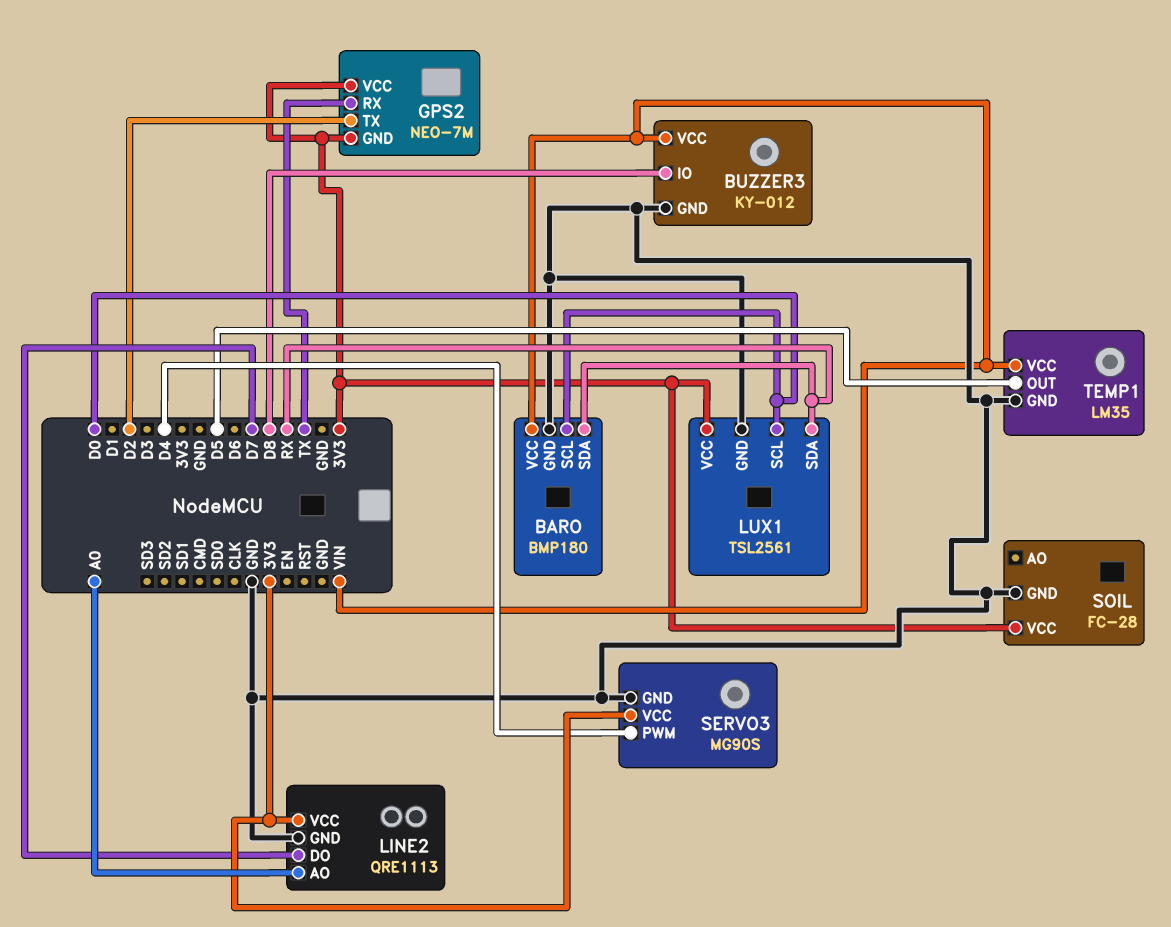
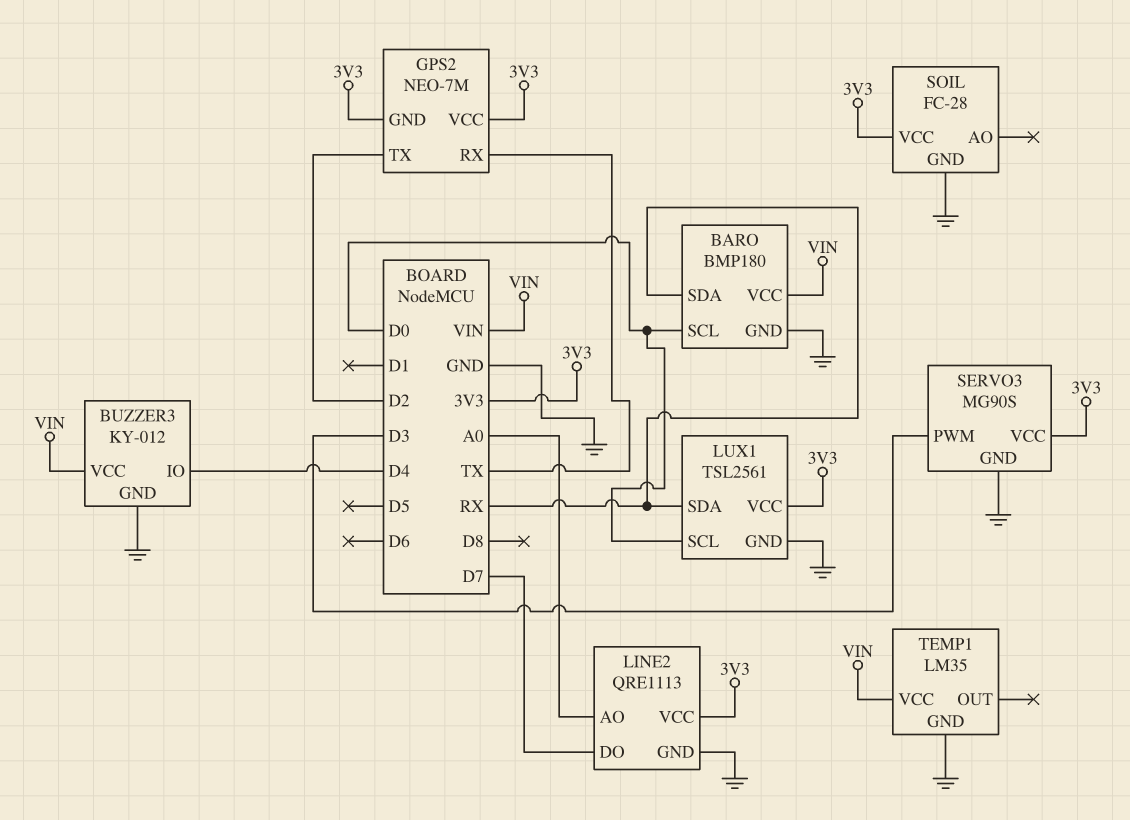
BUZZER3 pin IO: D8 -> D4
SERVO3 pin PWM: D4 -> D3
TEMP1 pin OUT: D5 -> none

